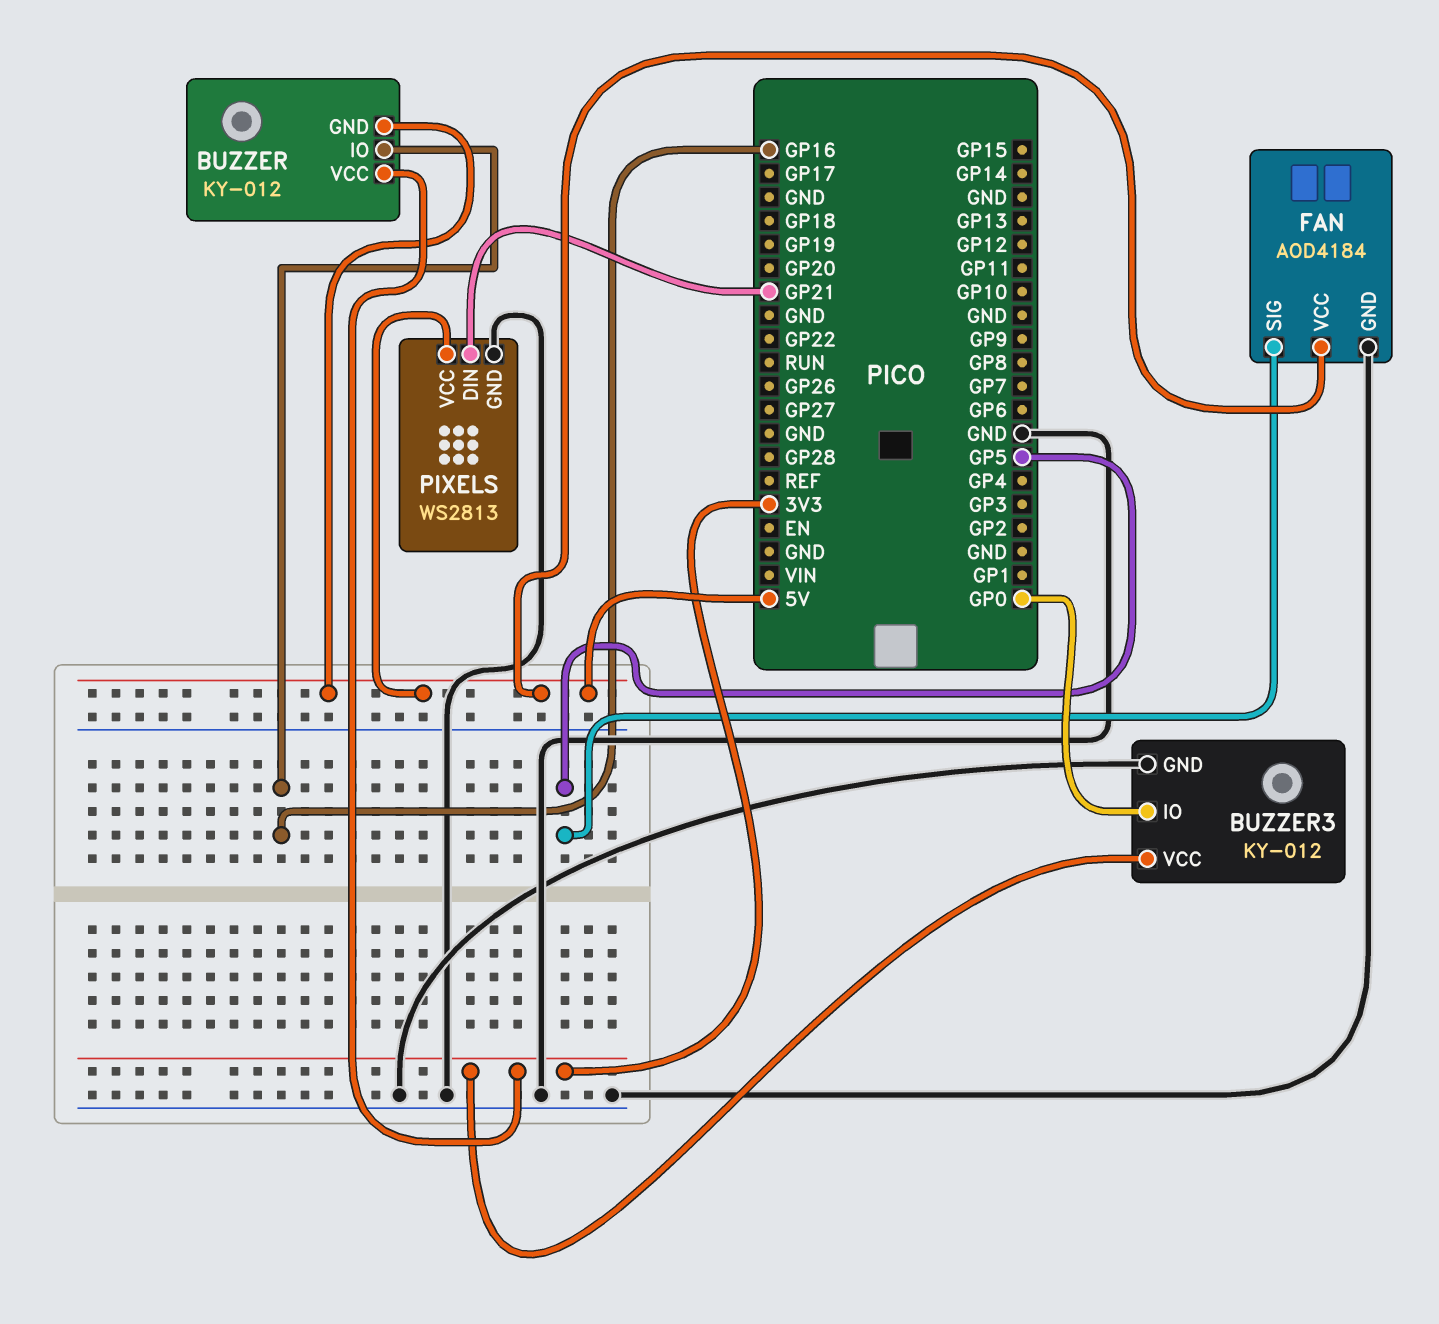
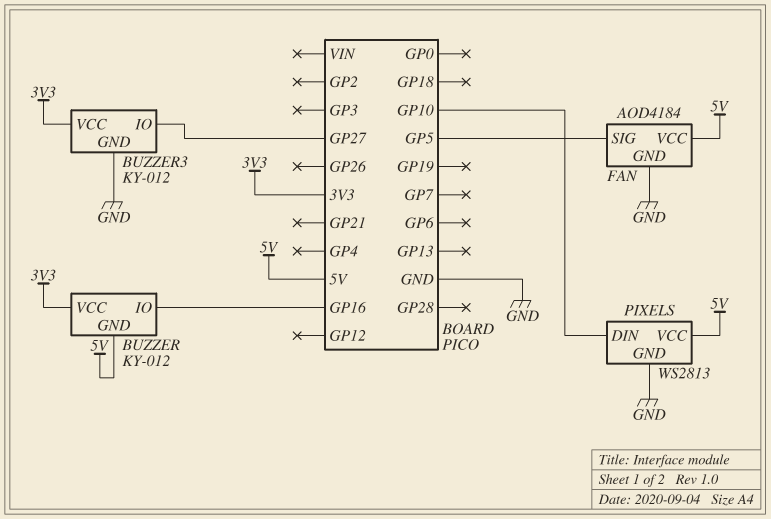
BUZZER3 pin IO: GP0 -> GP27
PIXELS pin DIN: GP21 -> GP10

